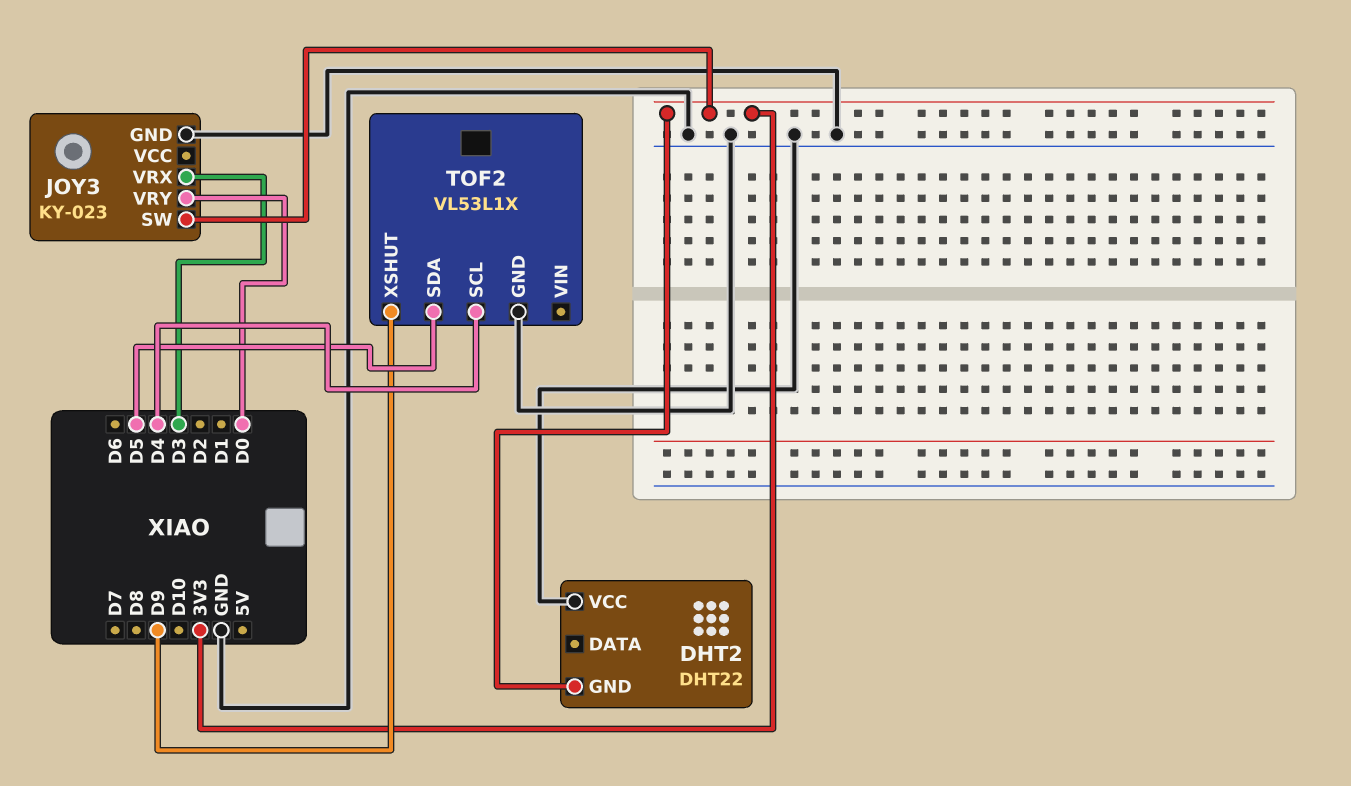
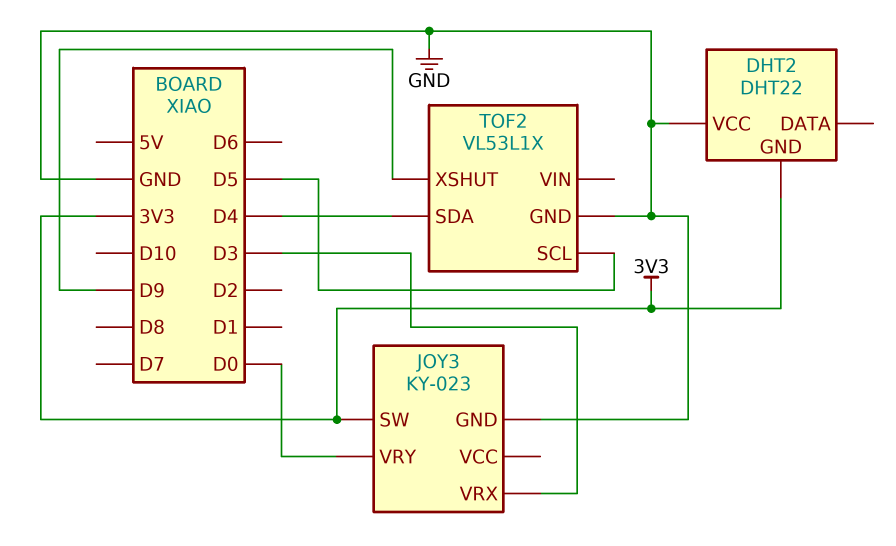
TOF2 pin SCL: D4 -> D5
TOF2 pin SDA: D5 -> D4

